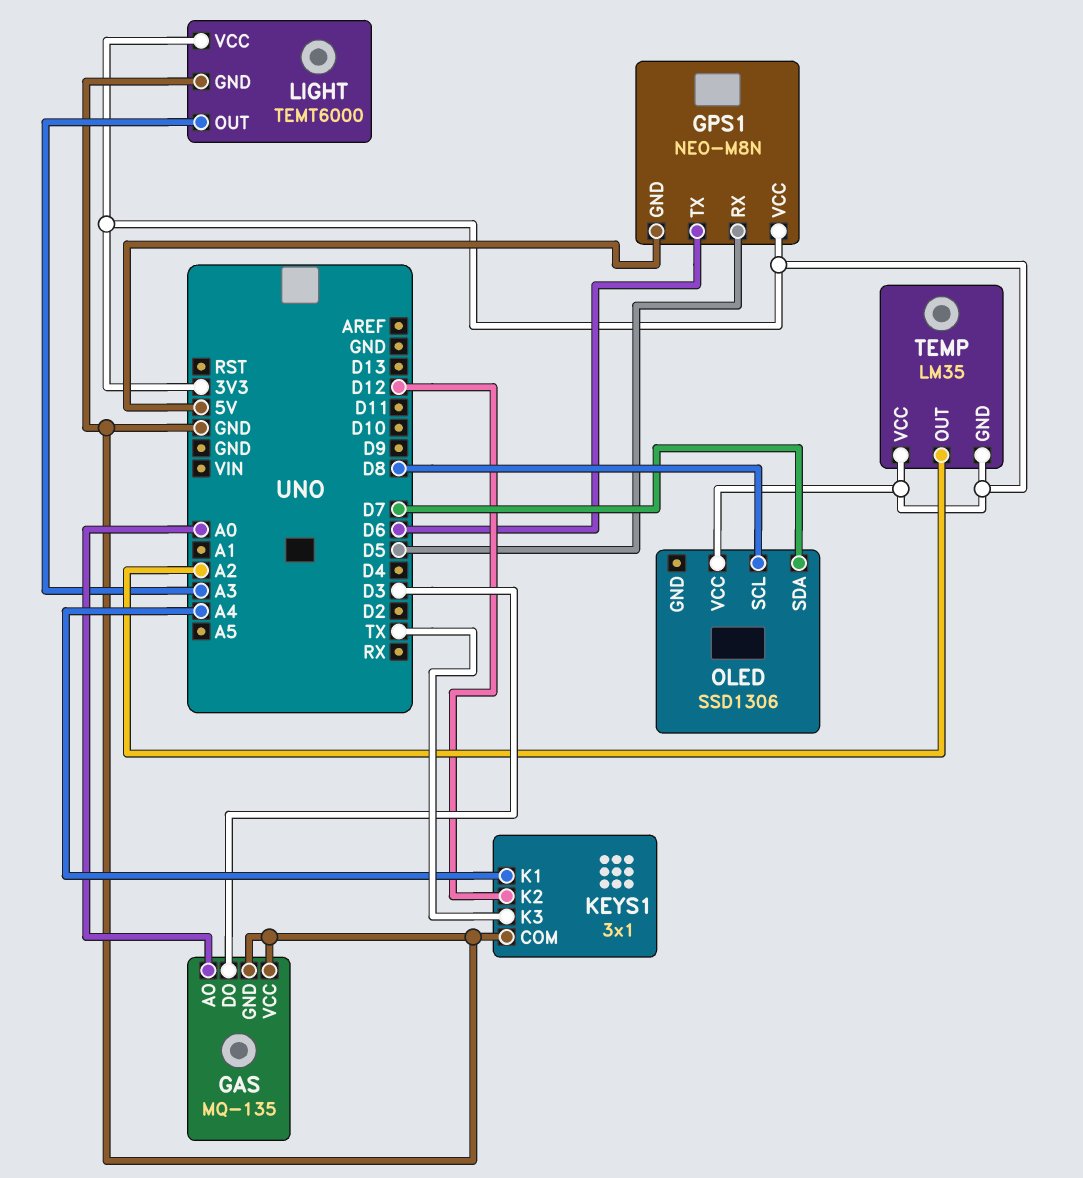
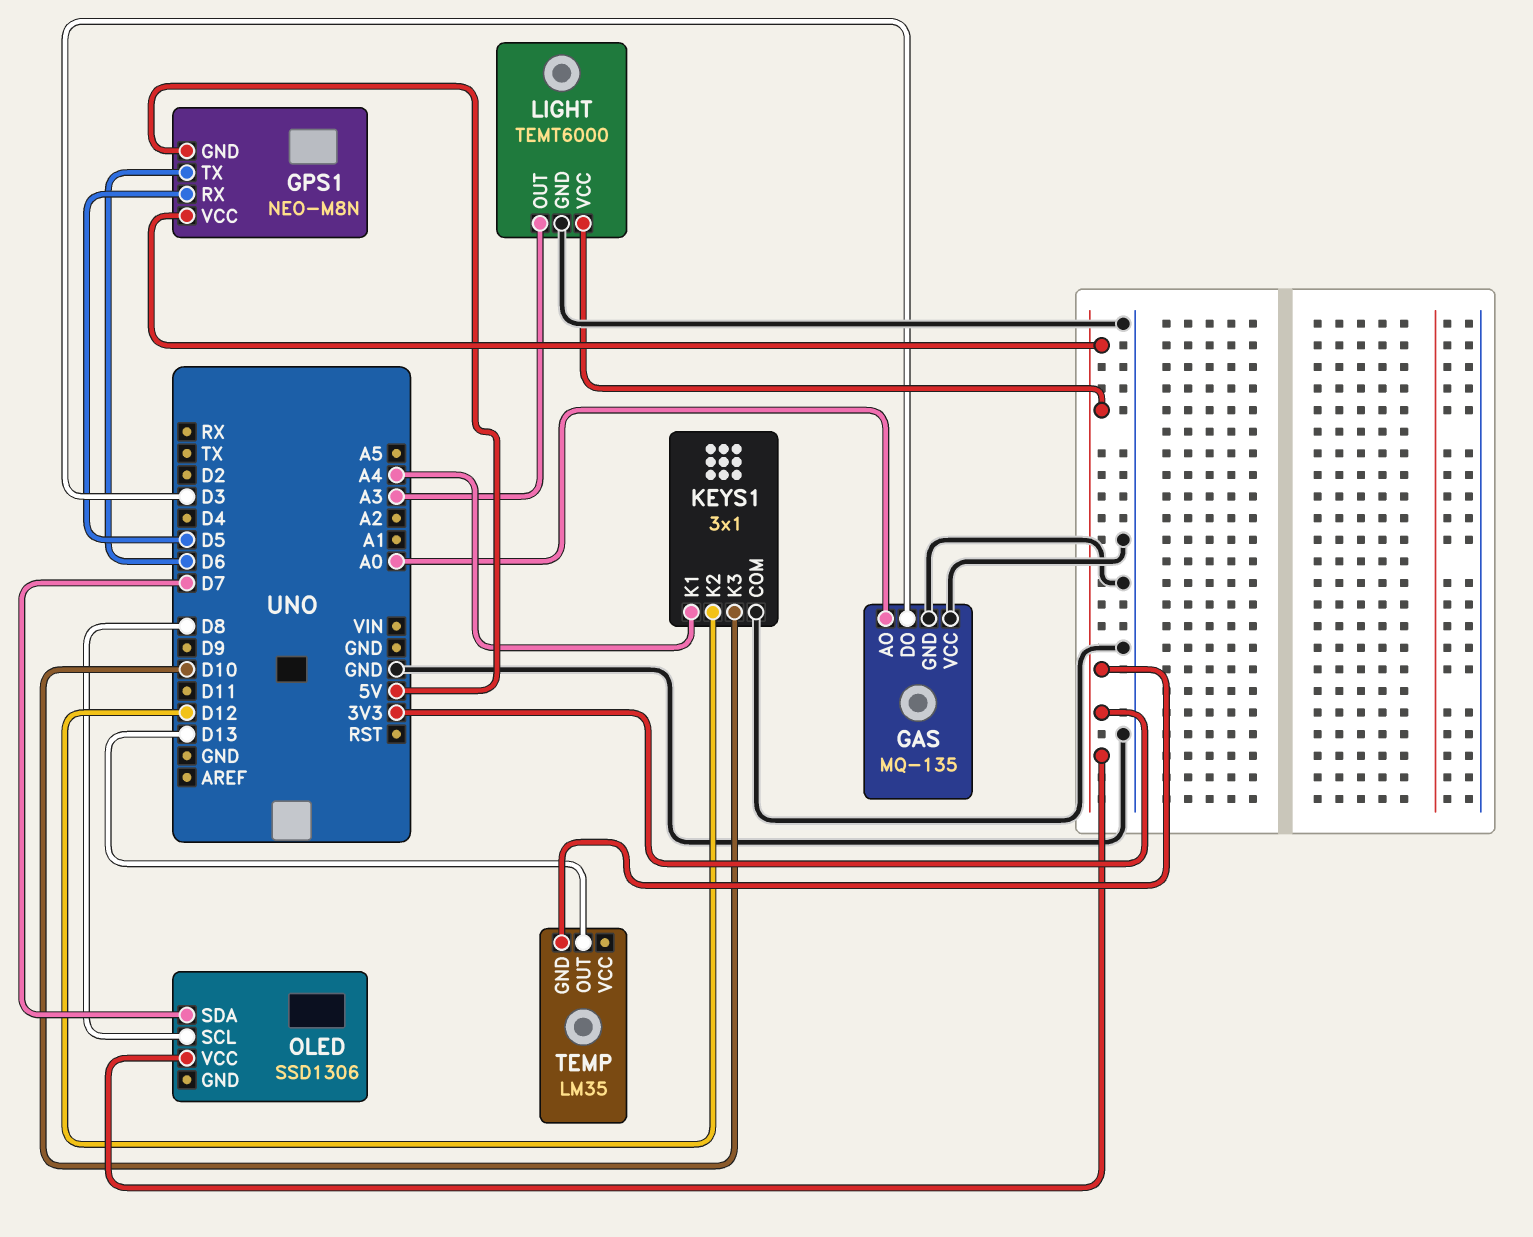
KEYS1 pin K3: TX -> D10
TEMP pin OUT: A2 -> D13
TEMP pin VCC: 3V3 -> none

